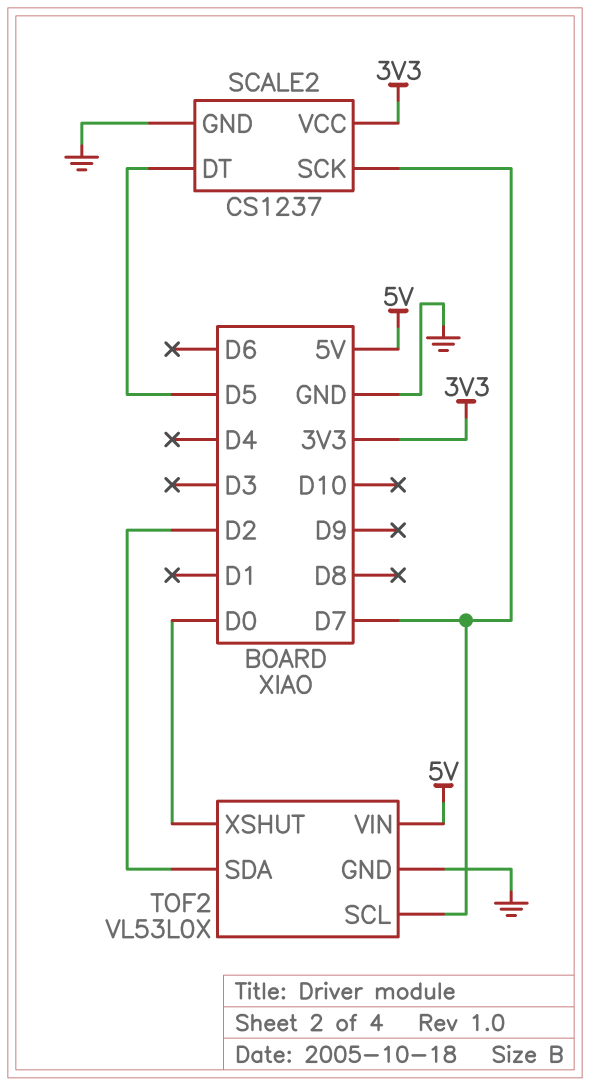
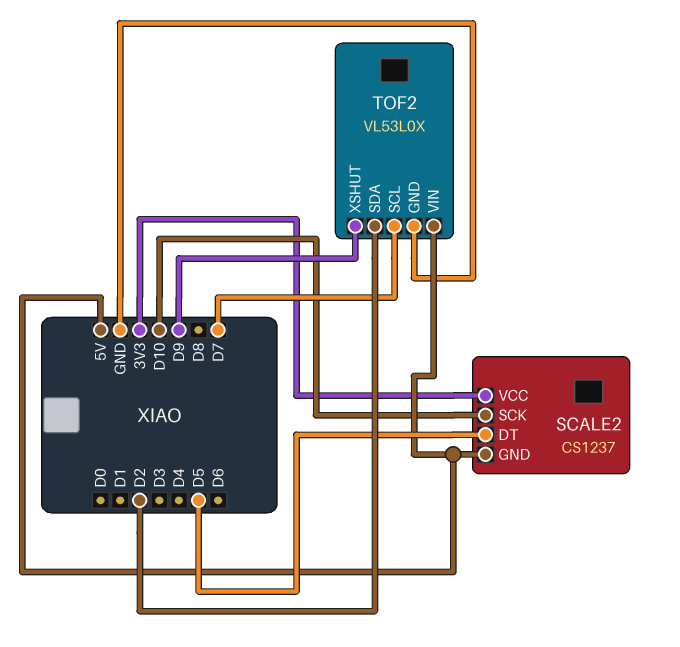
SCALE2 pin GND: GND -> 5V
SCALE2 pin SCK: D7 -> D10
TOF2 pin XSHUT: D0 -> D9

